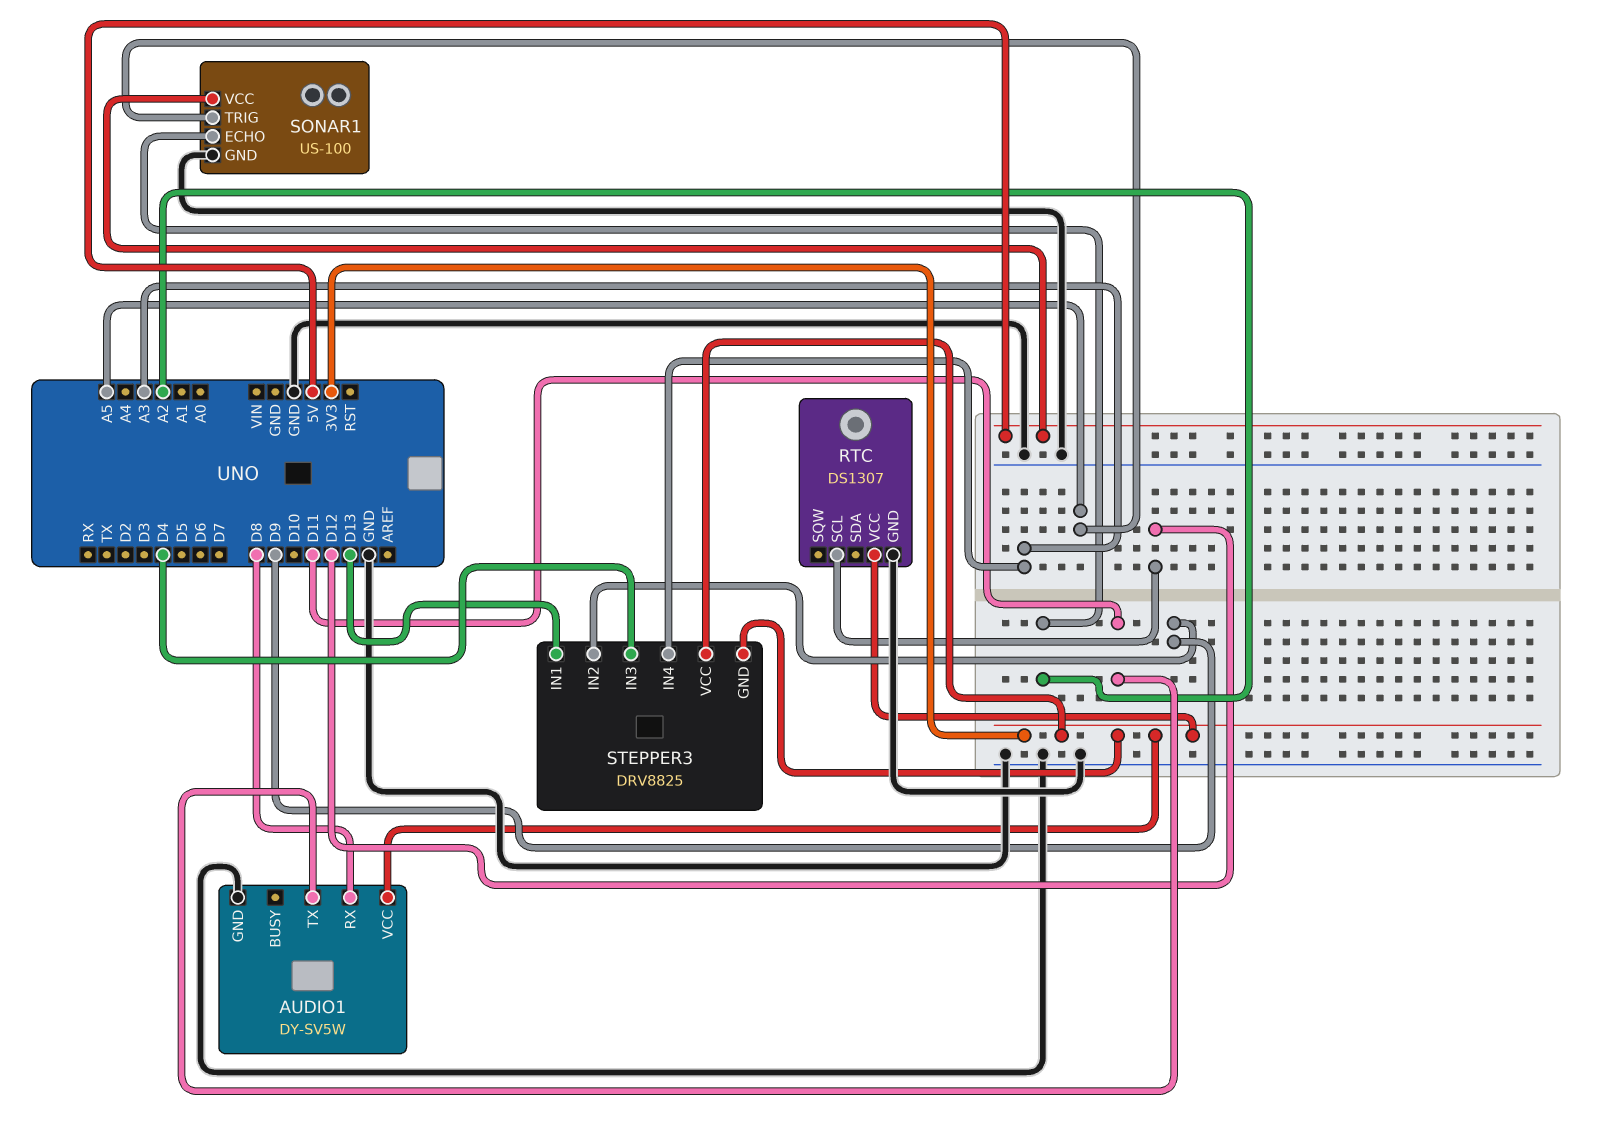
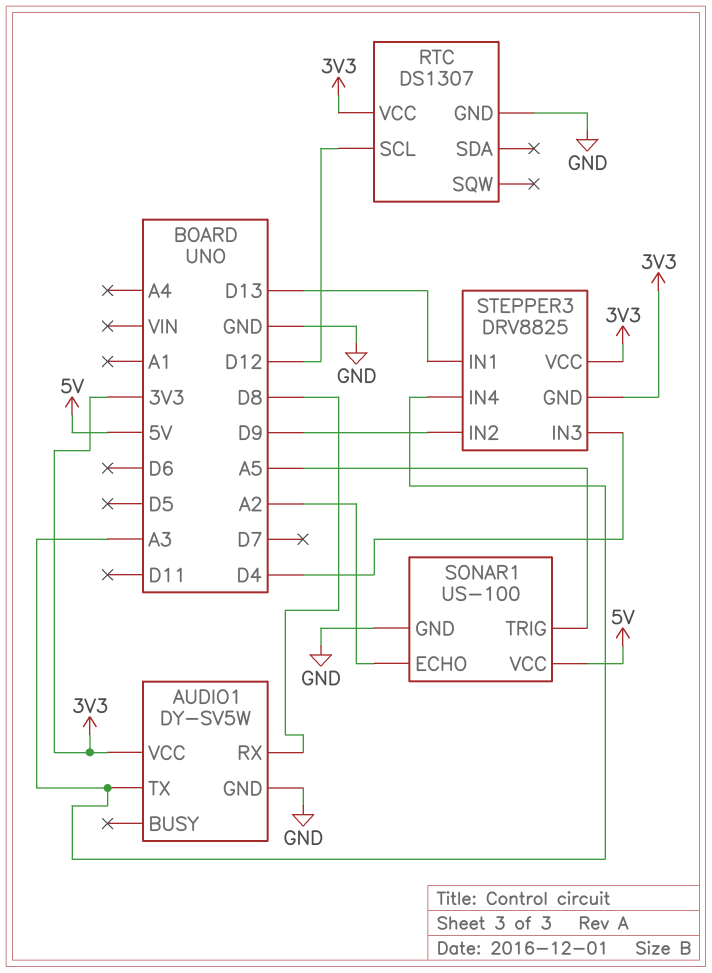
AUDIO1 pin TX: D11 -> A3

